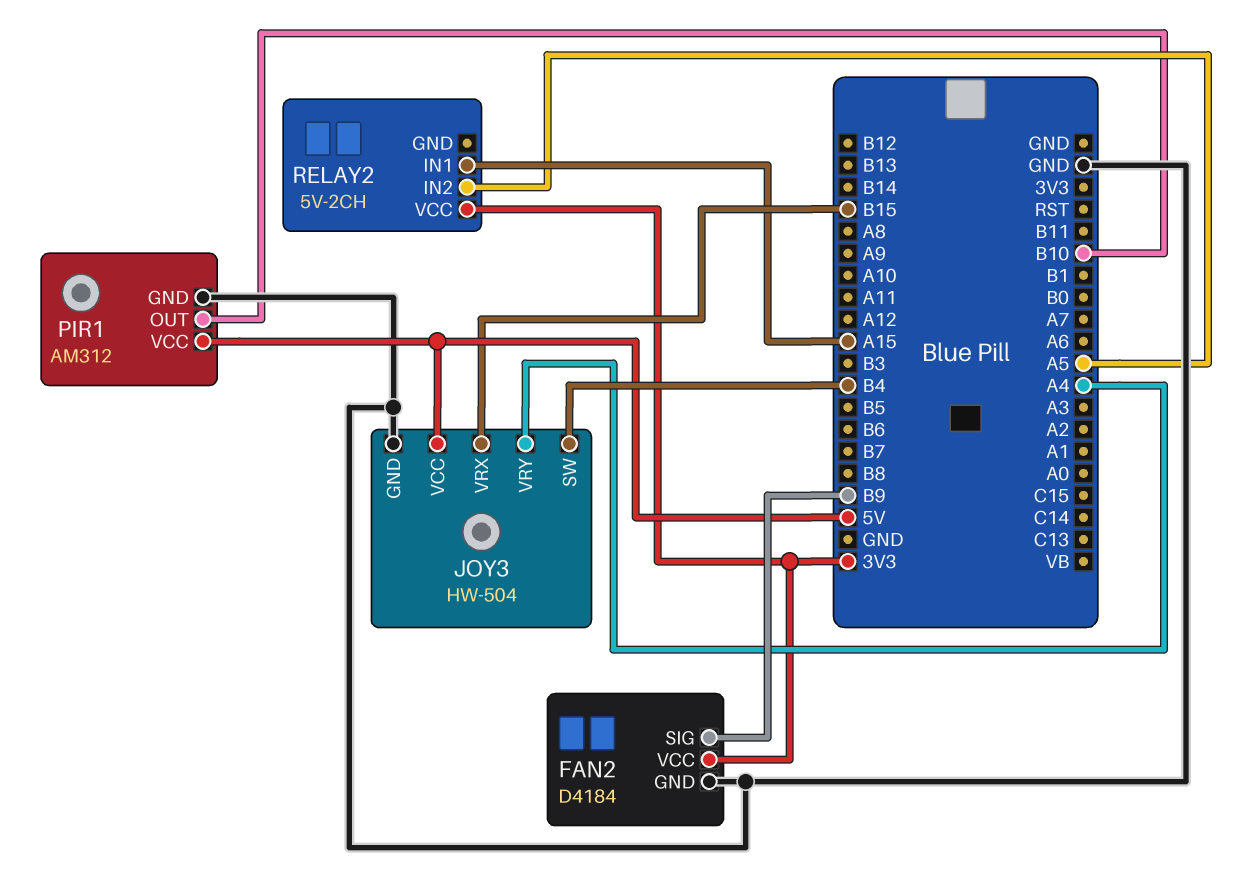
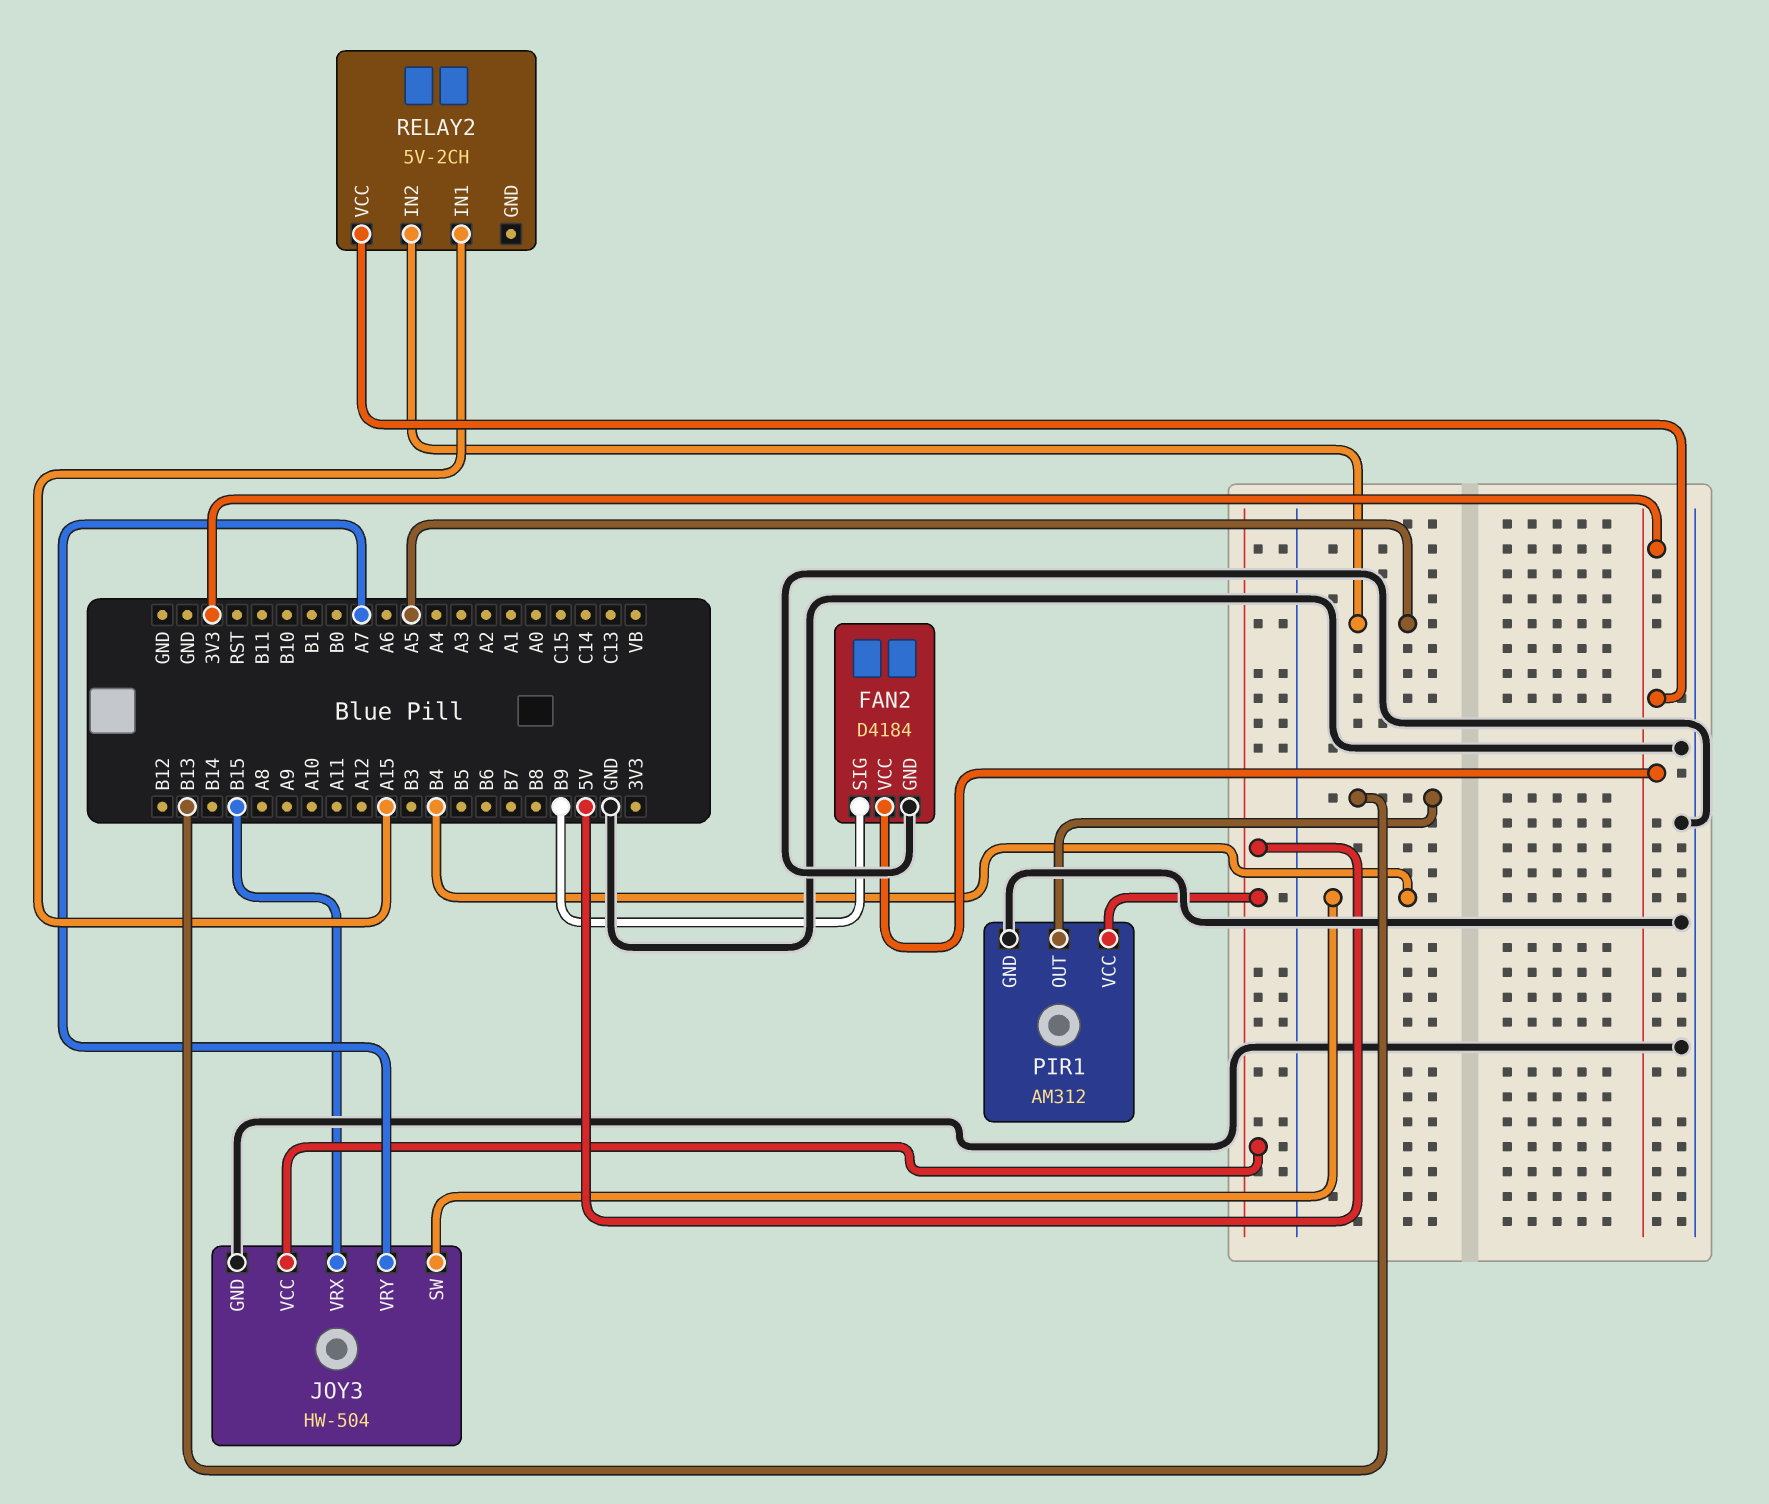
JOY3 pin VRY: A4 -> A7
PIR1 pin OUT: B10 -> B13

